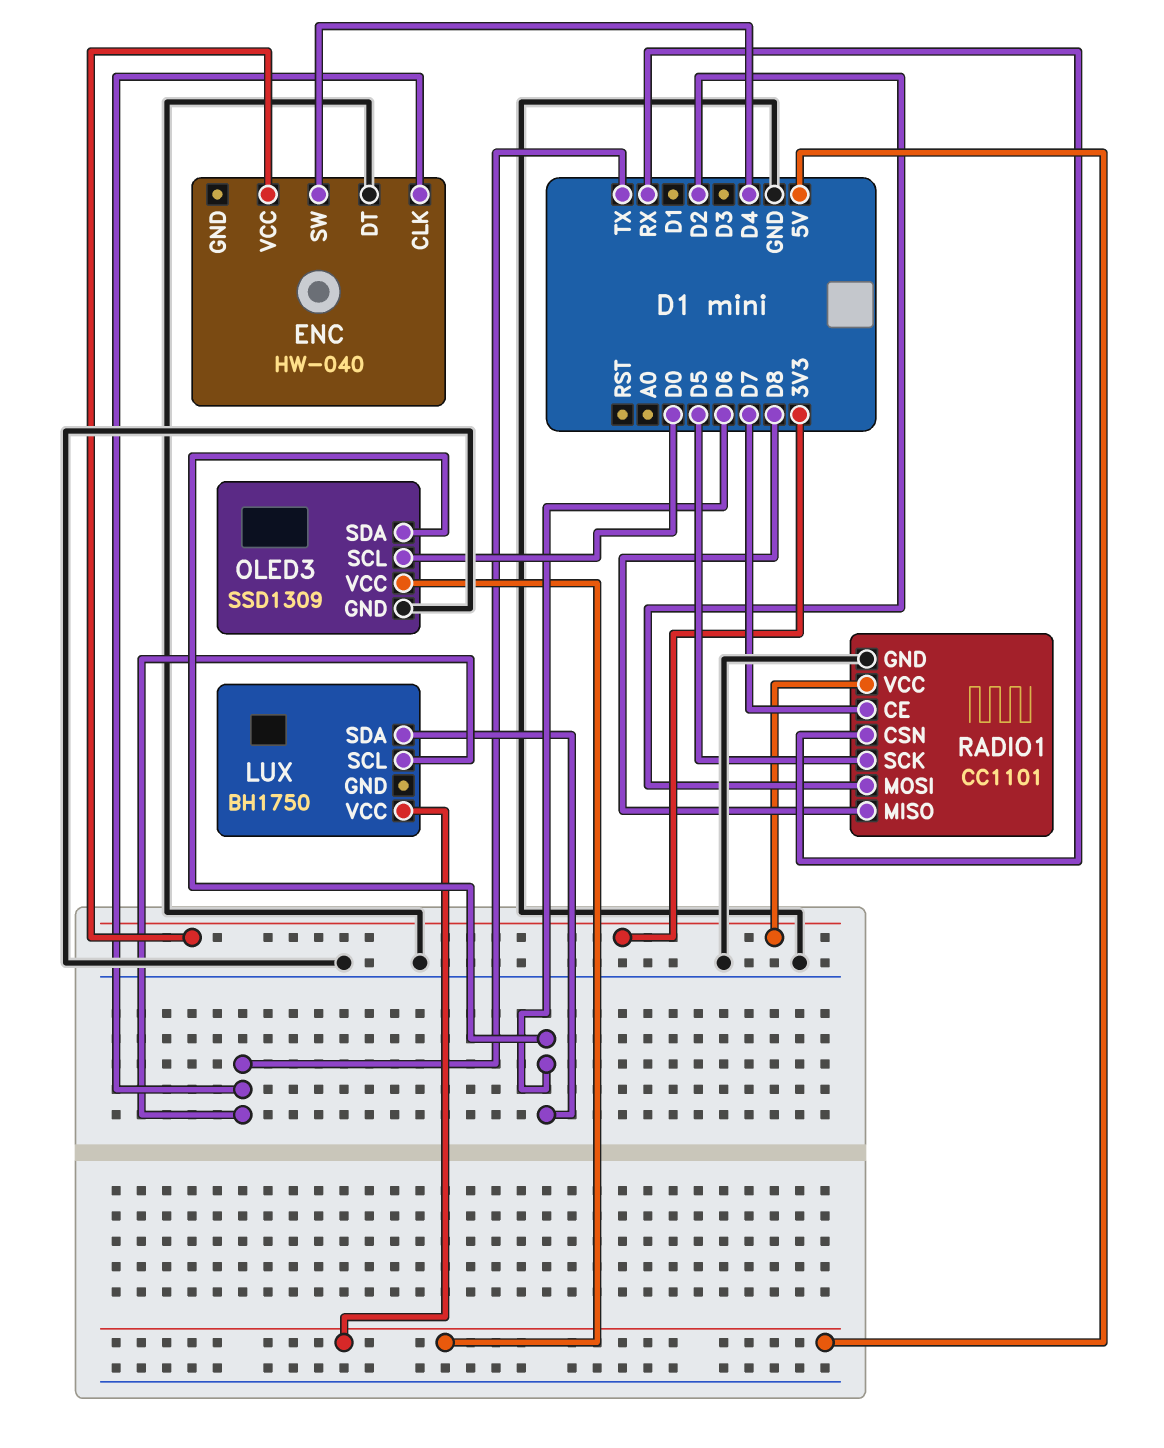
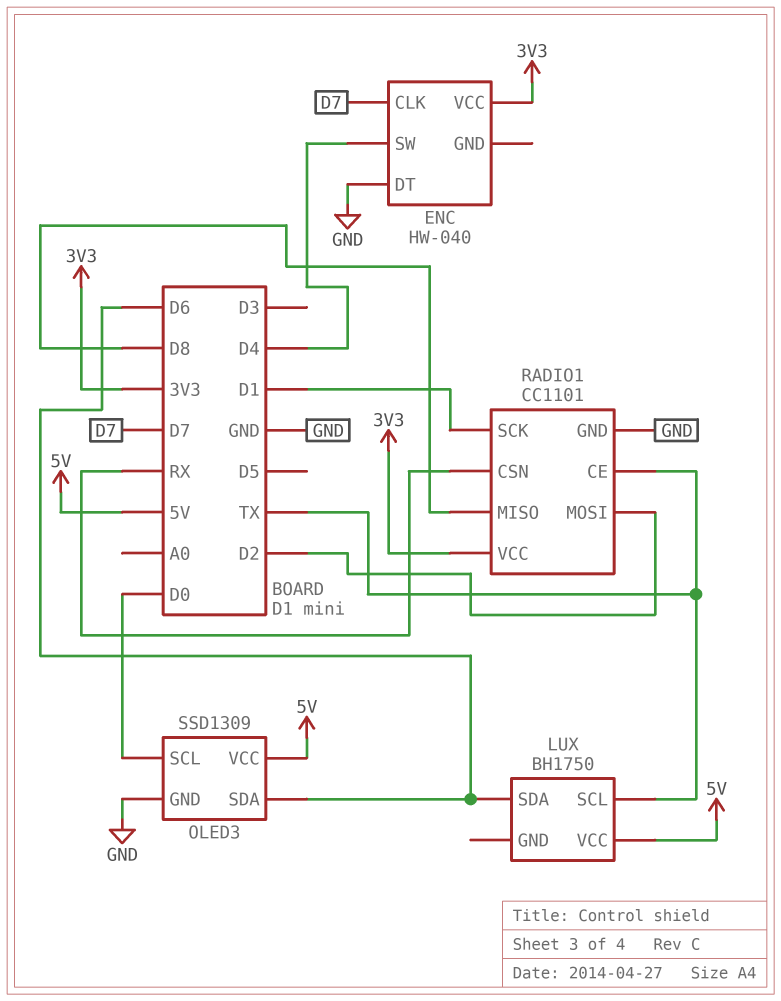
ENC pin CLK: TX -> D7
RADIO1 pin CE: D7 -> TX
RADIO1 pin SCK: D5 -> D1

